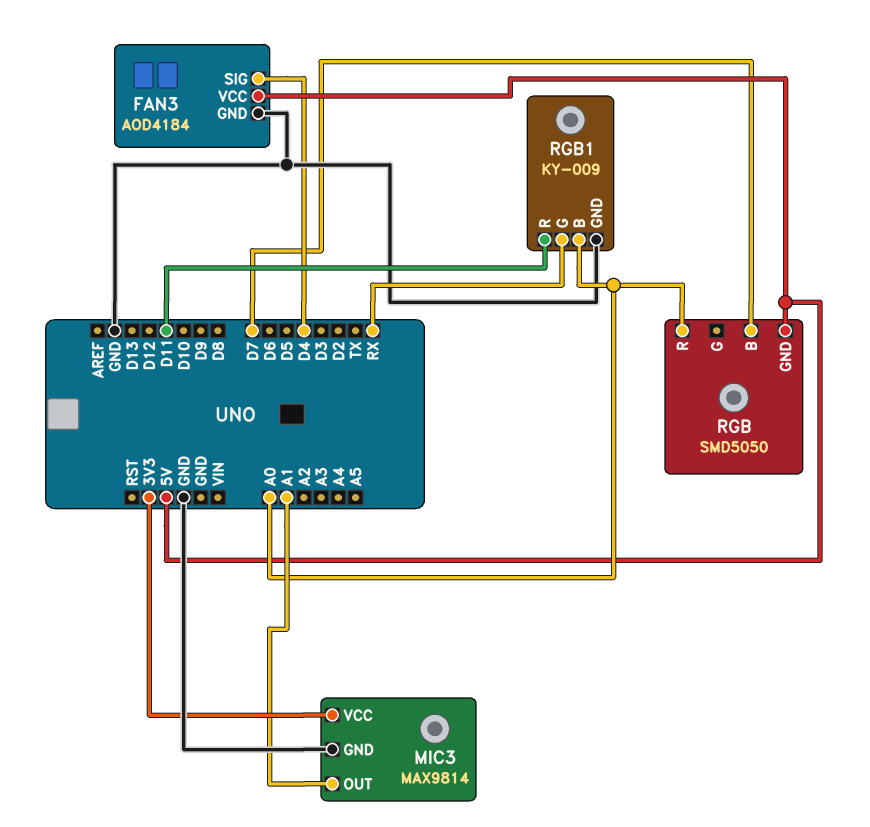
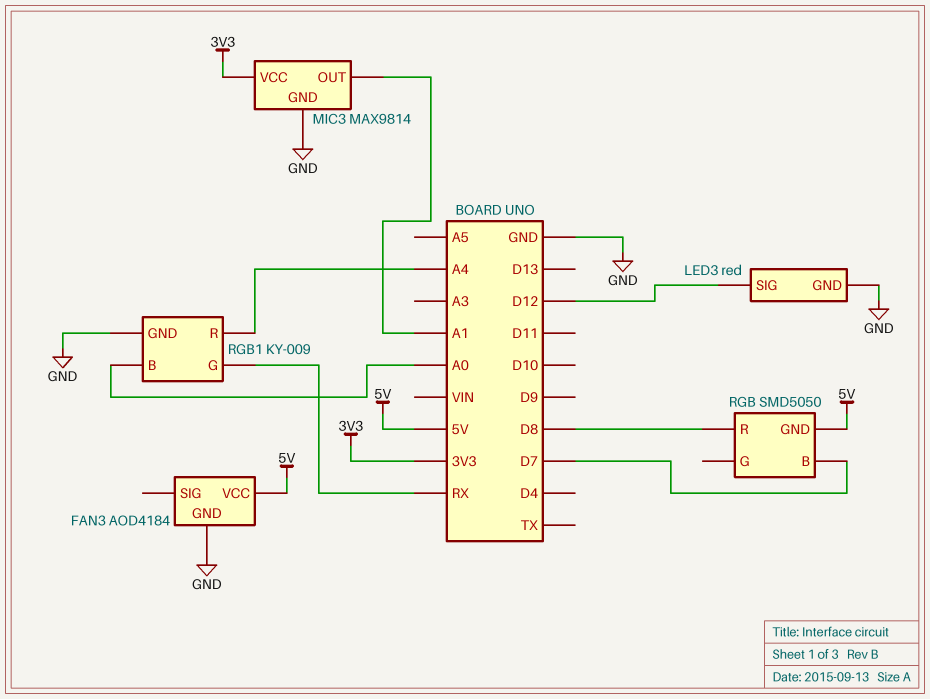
FAN3 pin SIG: D4 -> none
LED3: none -> red
LED3 pin GND: none -> GND
LED3 pin SIG: none -> D12
RGB pin R: A0 -> D8
RGB1 pin R: D11 -> A4

